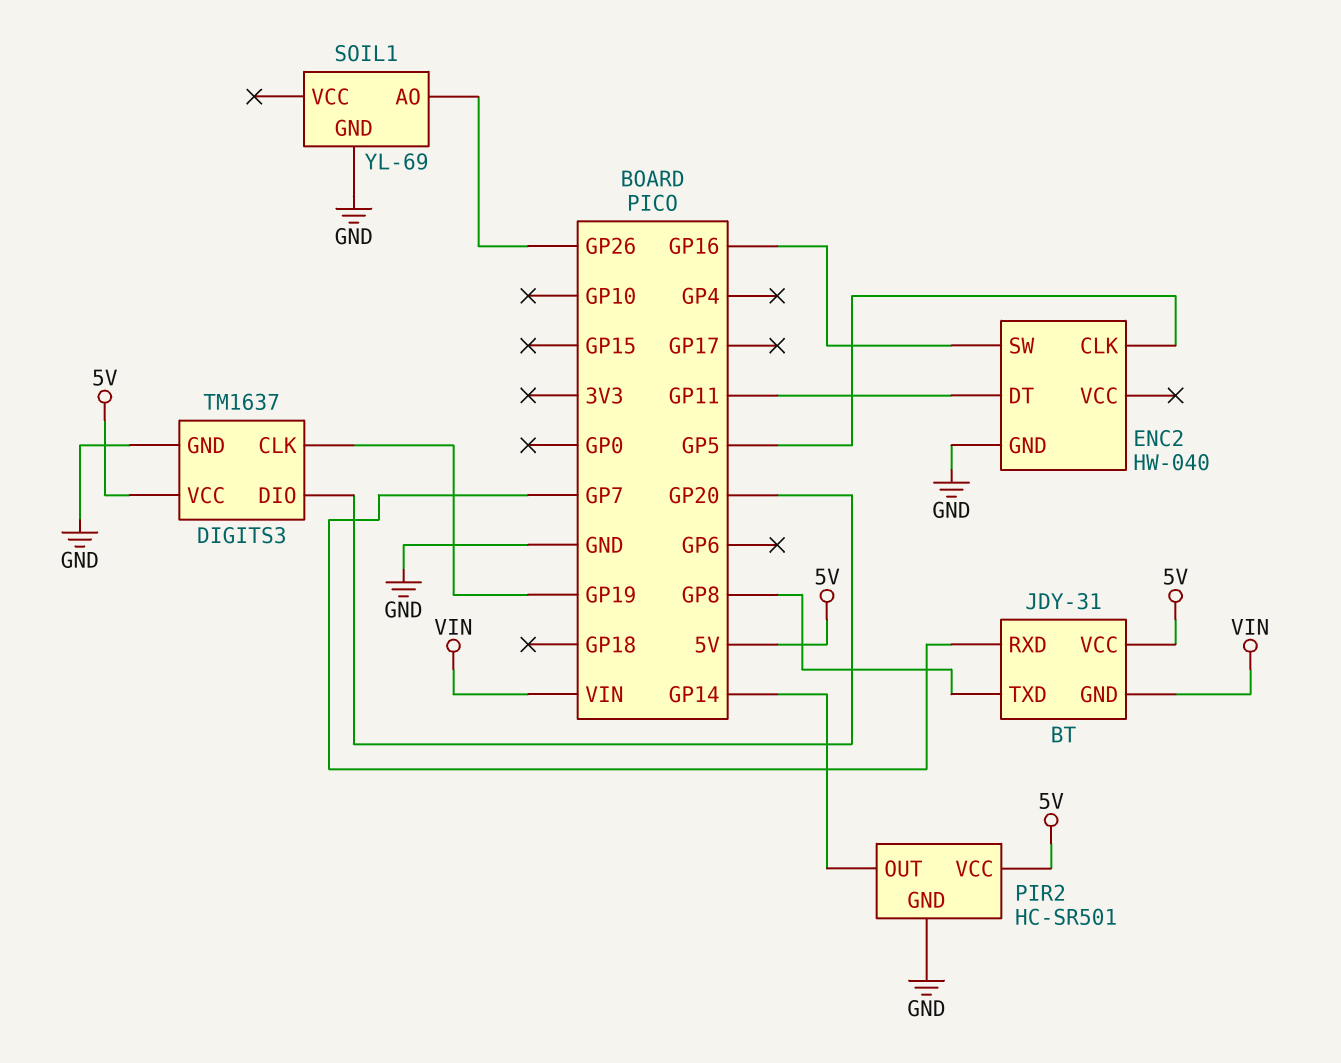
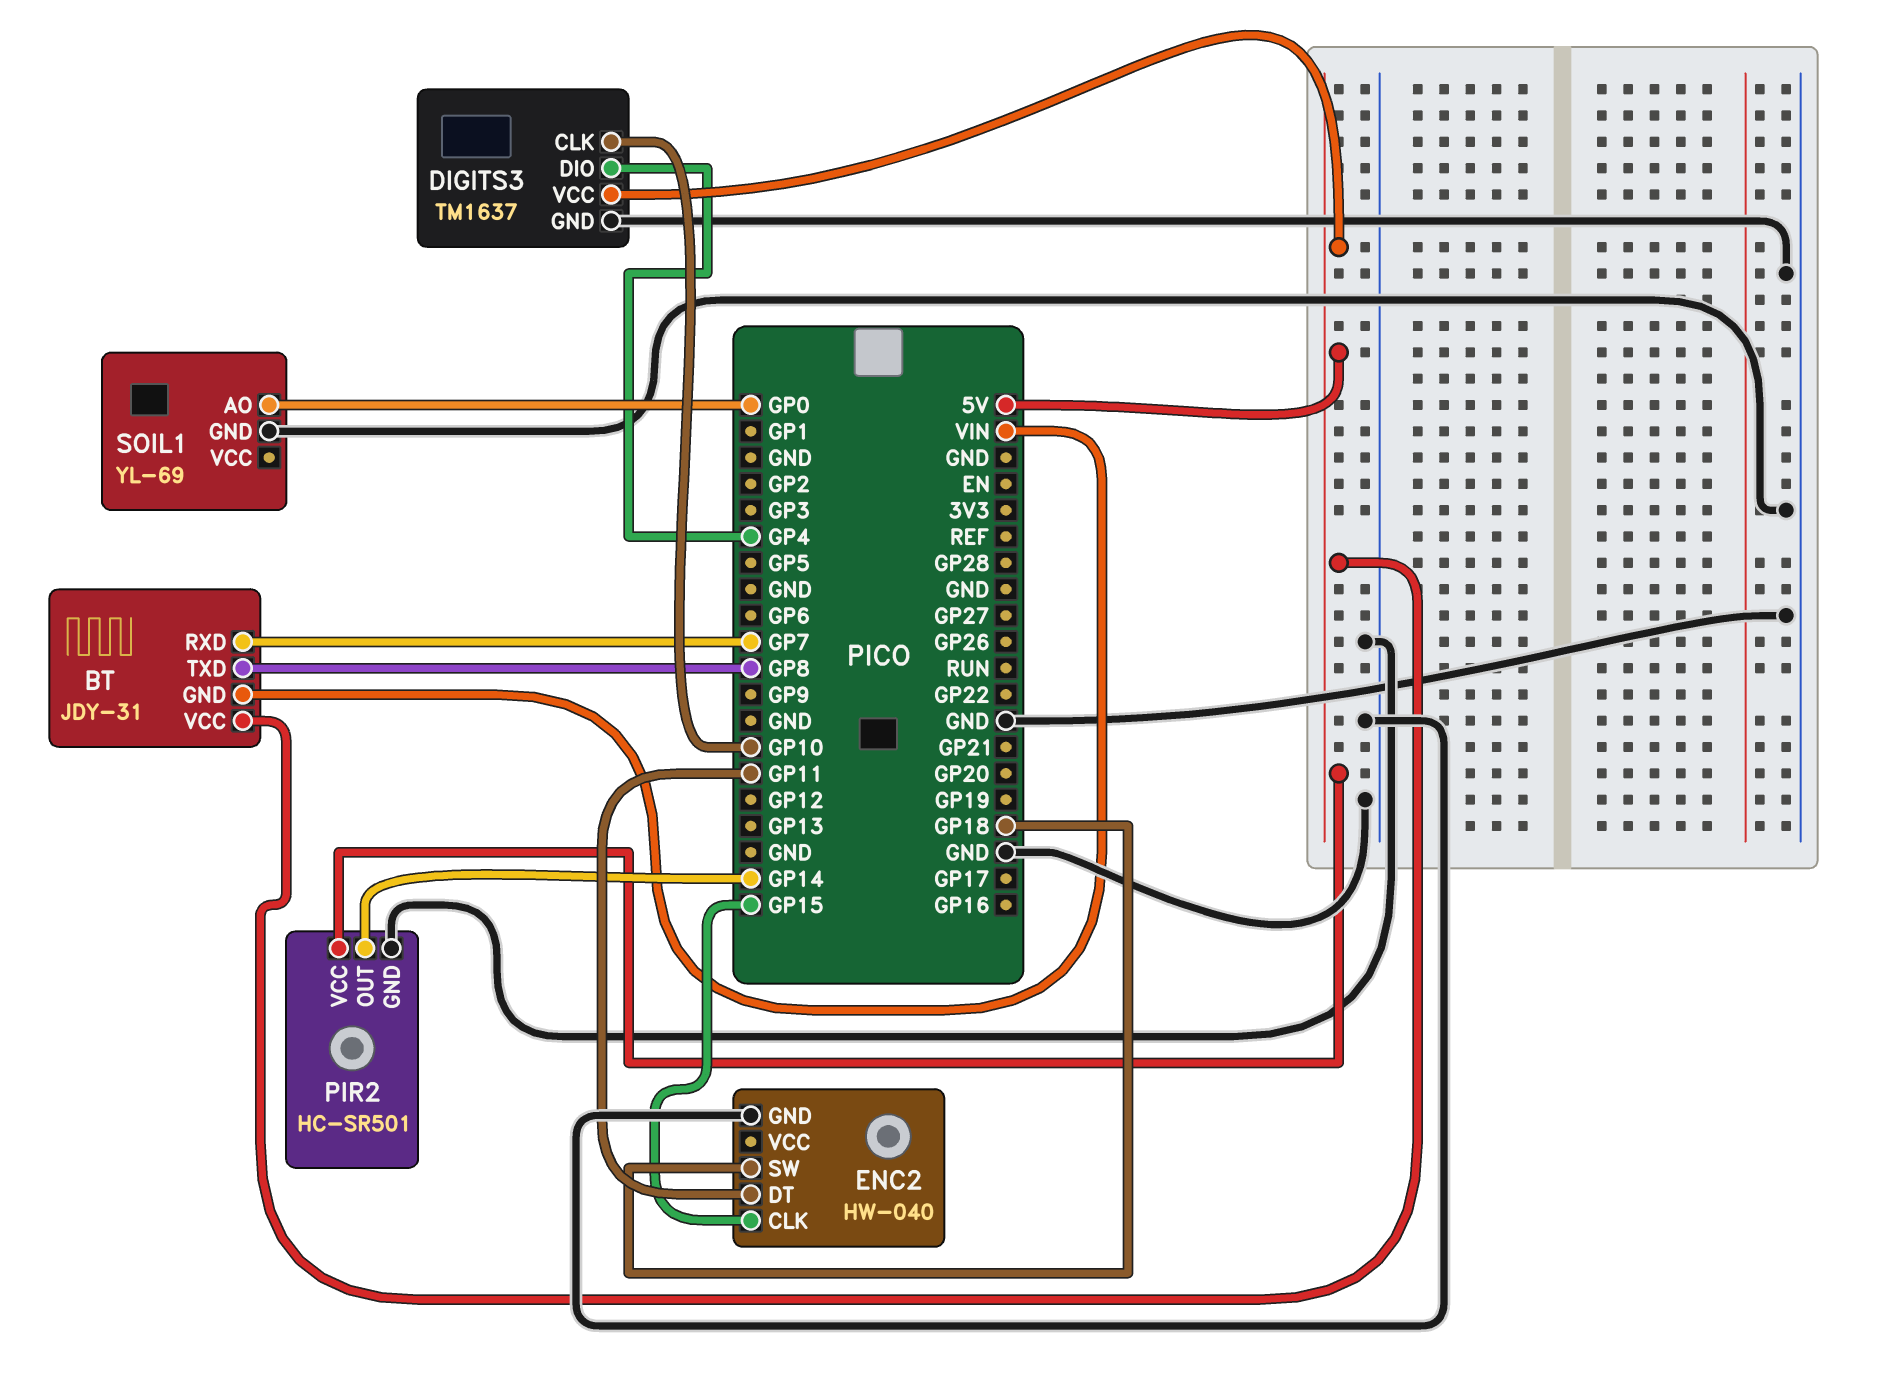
DIGITS3 pin CLK: GP19 -> GP10
DIGITS3 pin DIO: GP20 -> GP4
ENC2 pin CLK: GP5 -> GP15
ENC2 pin SW: GP16 -> GP18
SOIL1 pin AO: GP26 -> GP0

